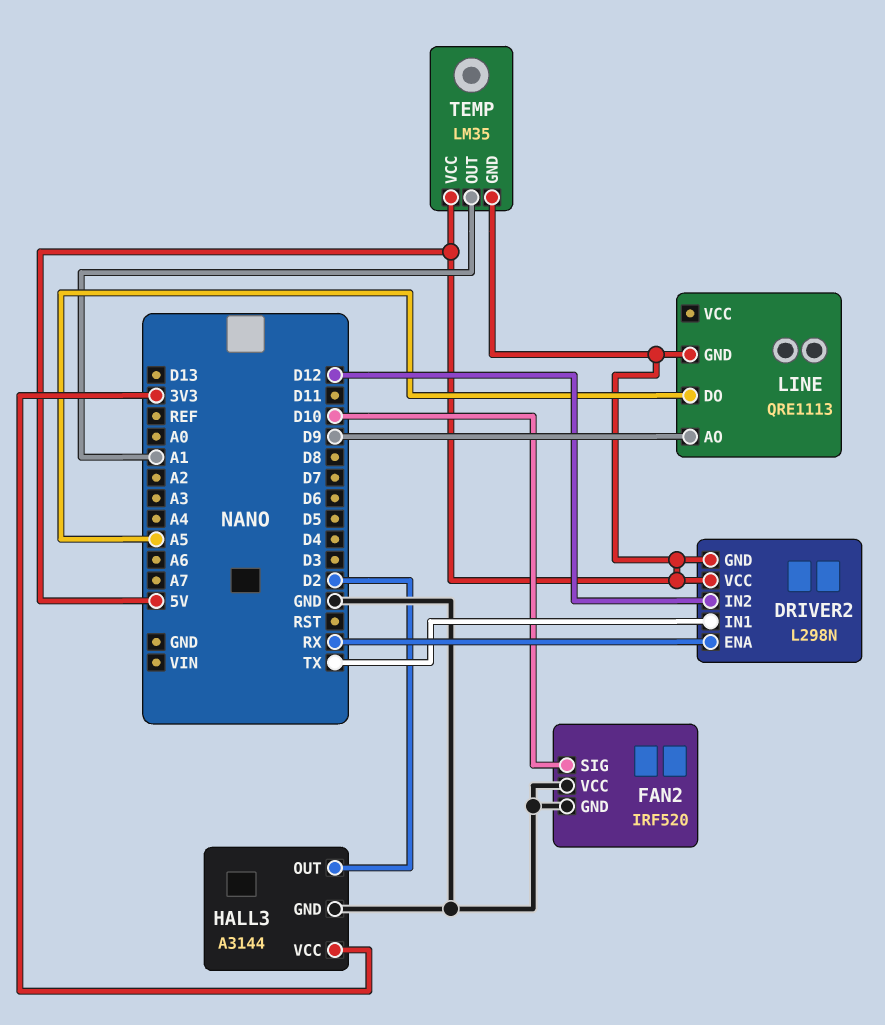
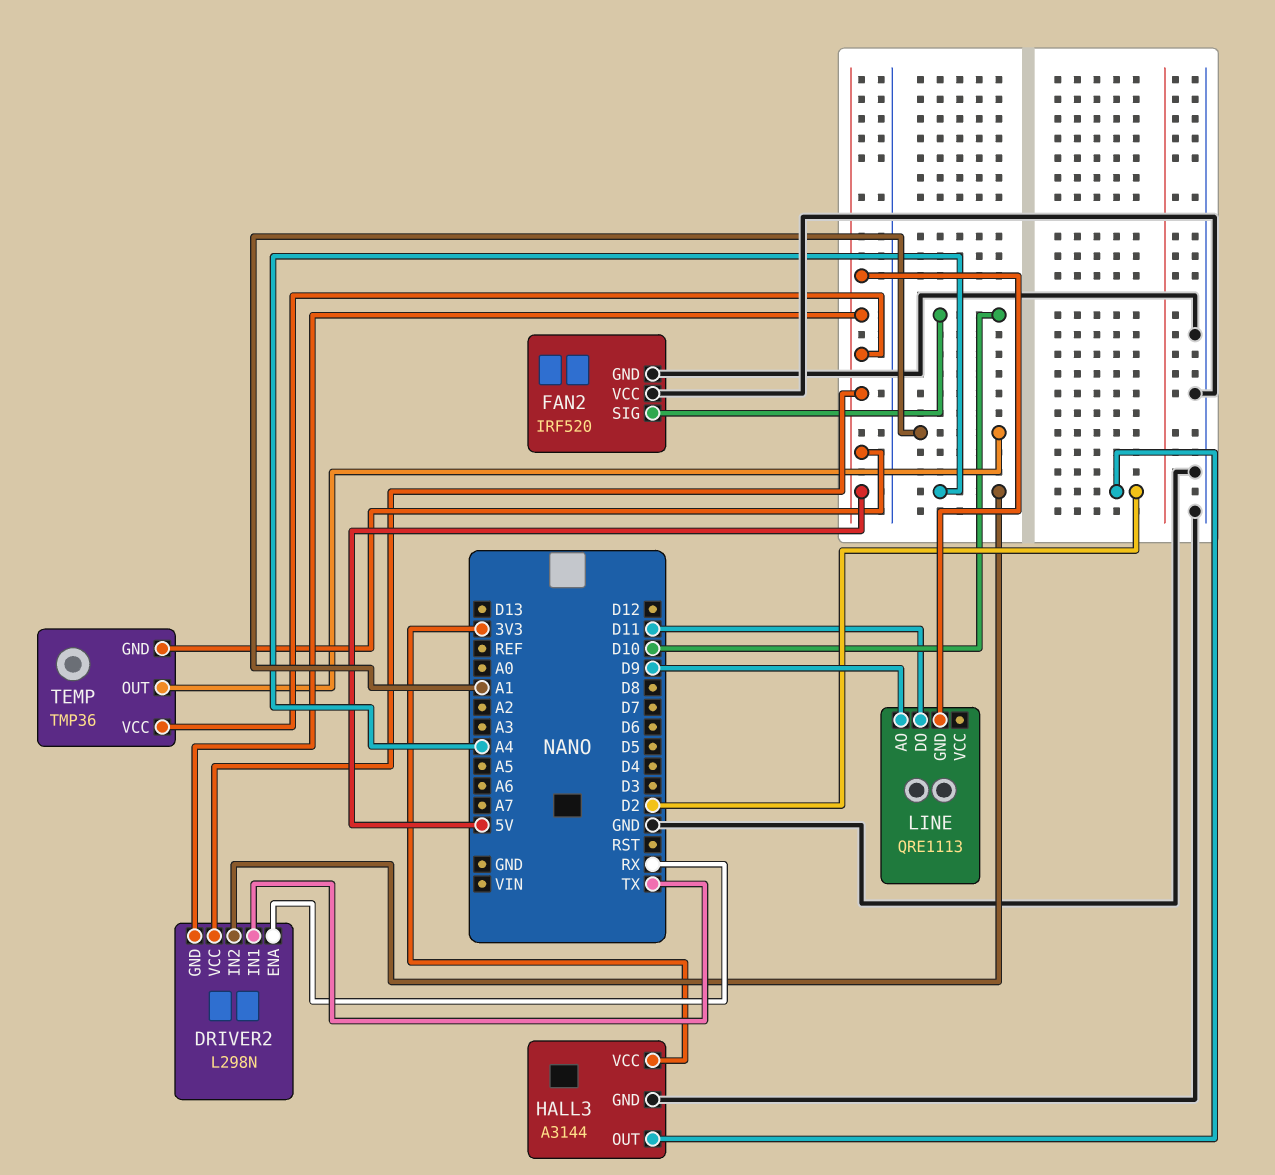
DRIVER2 pin IN2: D12 -> A4
LINE pin DO: A5 -> D11
TEMP: LM35 -> TMP36

